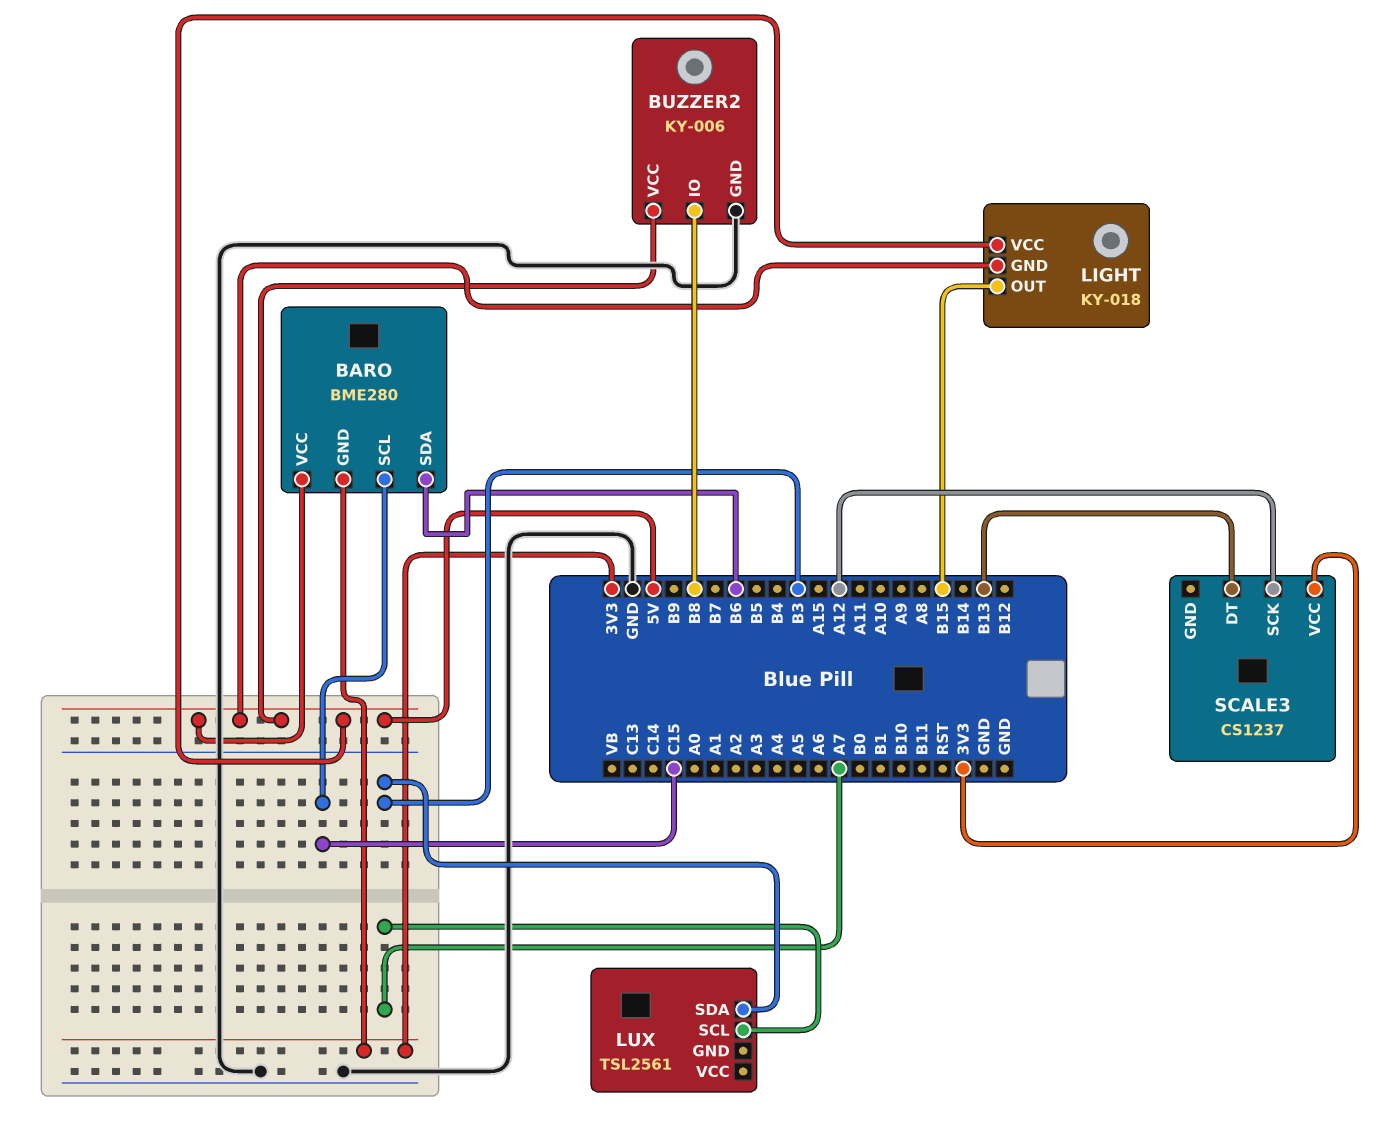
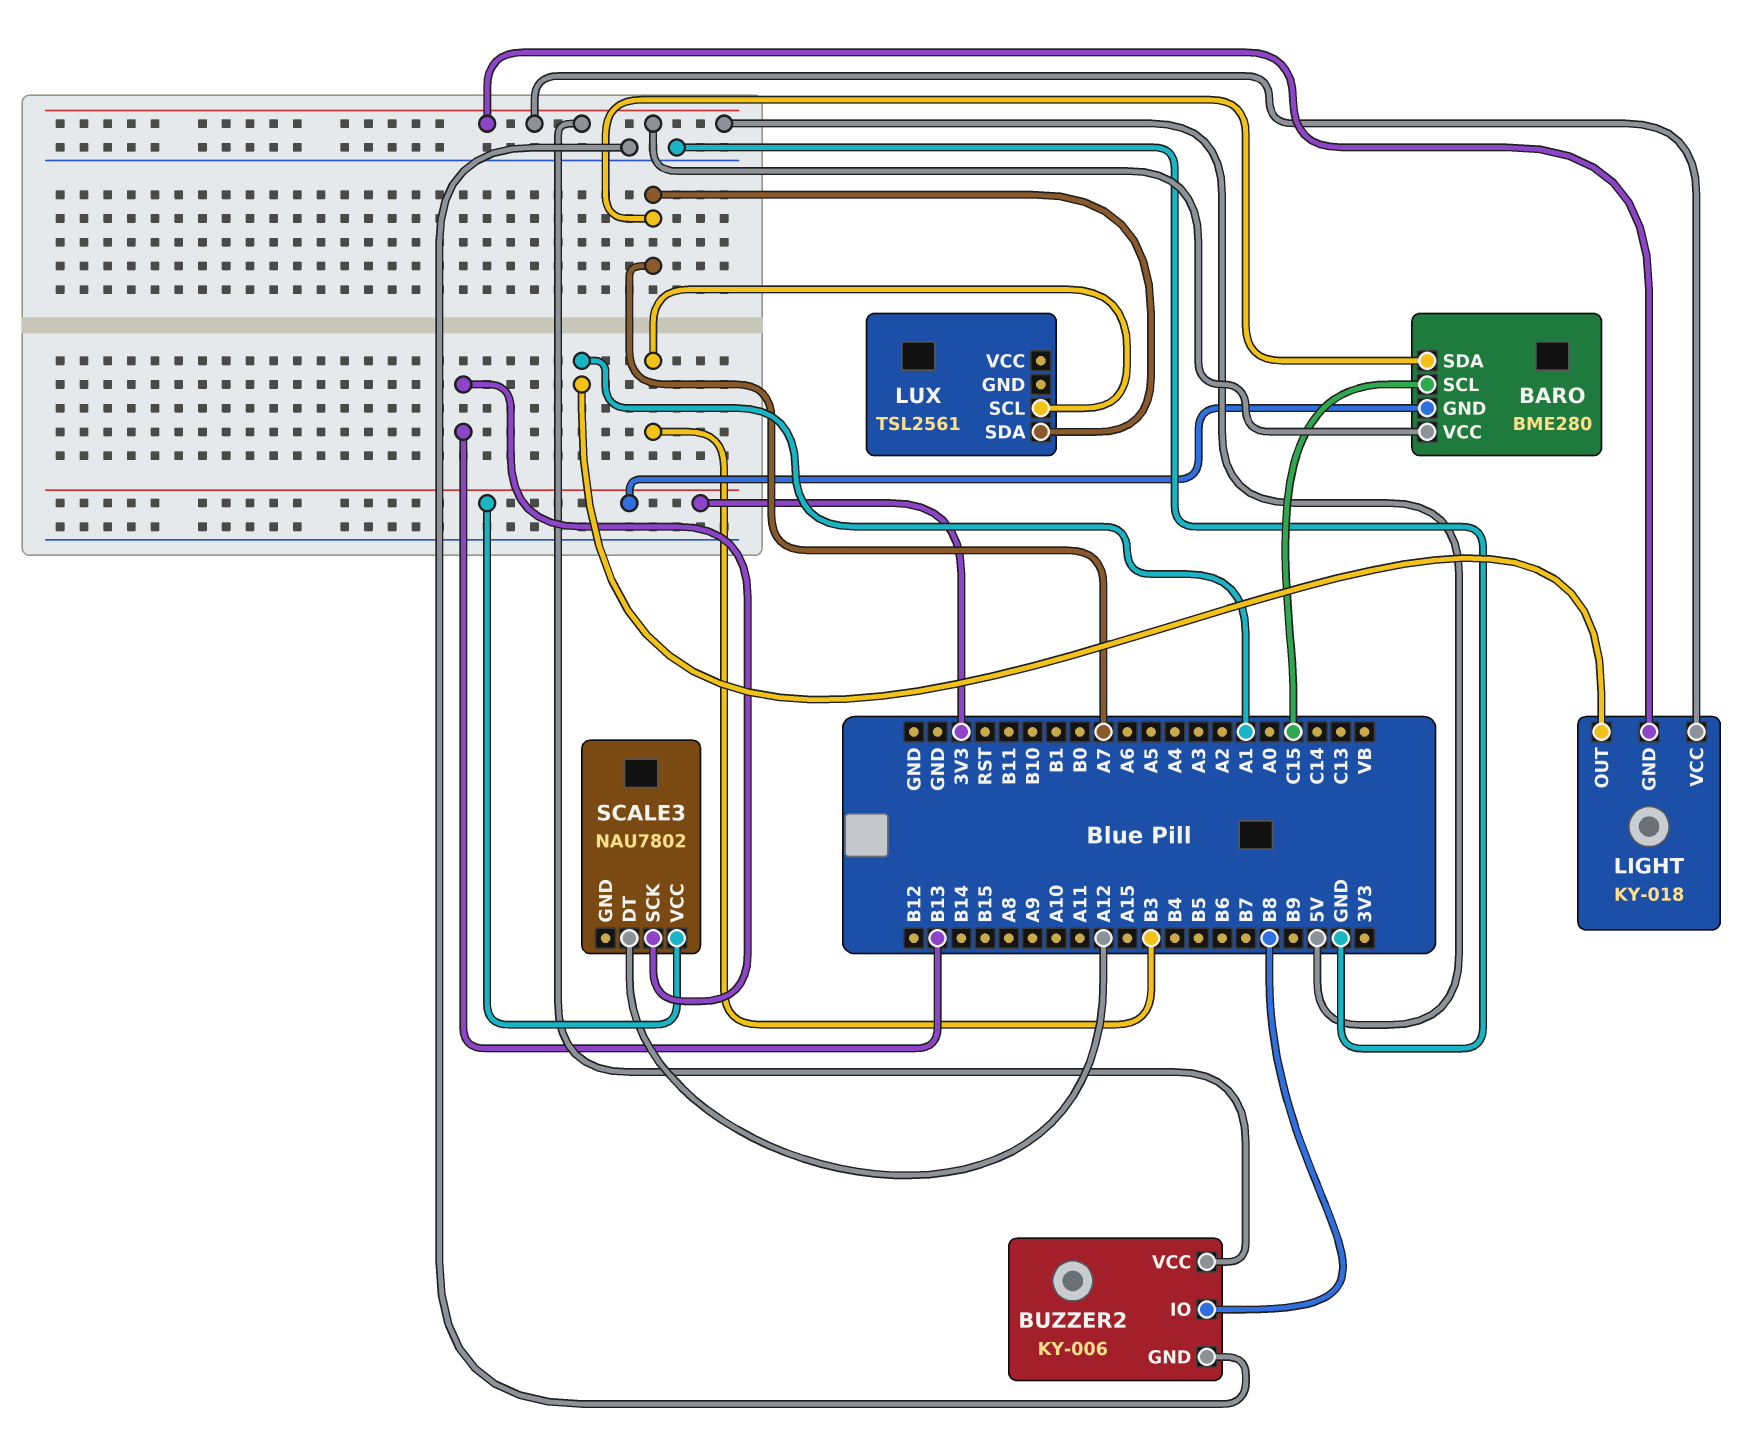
BARO pin SDA: B6 -> A7
LIGHT pin OUT: B15 -> A1
LUX pin SCL: A7 -> B3
LUX pin SDA: B3 -> A7
SCALE3: CS1237 -> NAU7802
SCALE3 pin DT: B13 -> A12
SCALE3 pin SCK: A12 -> B13

